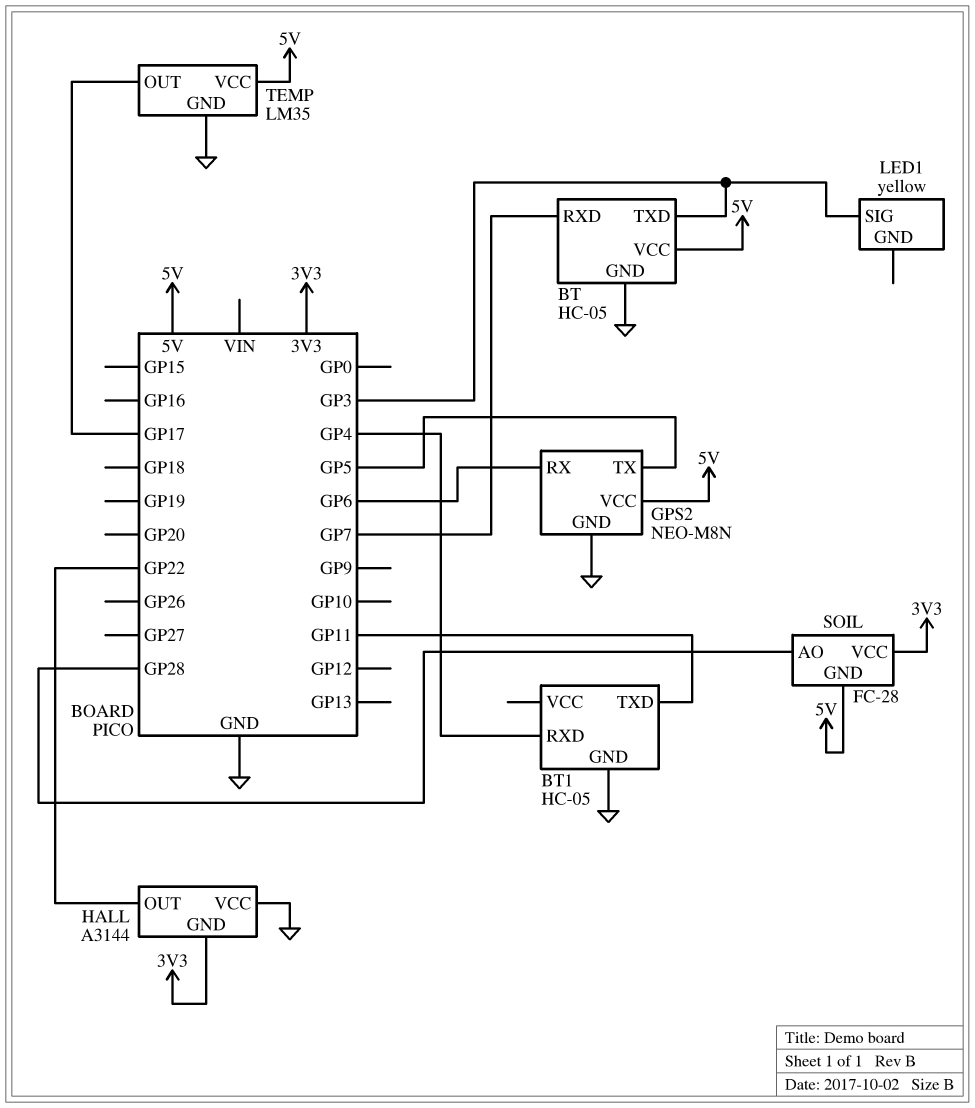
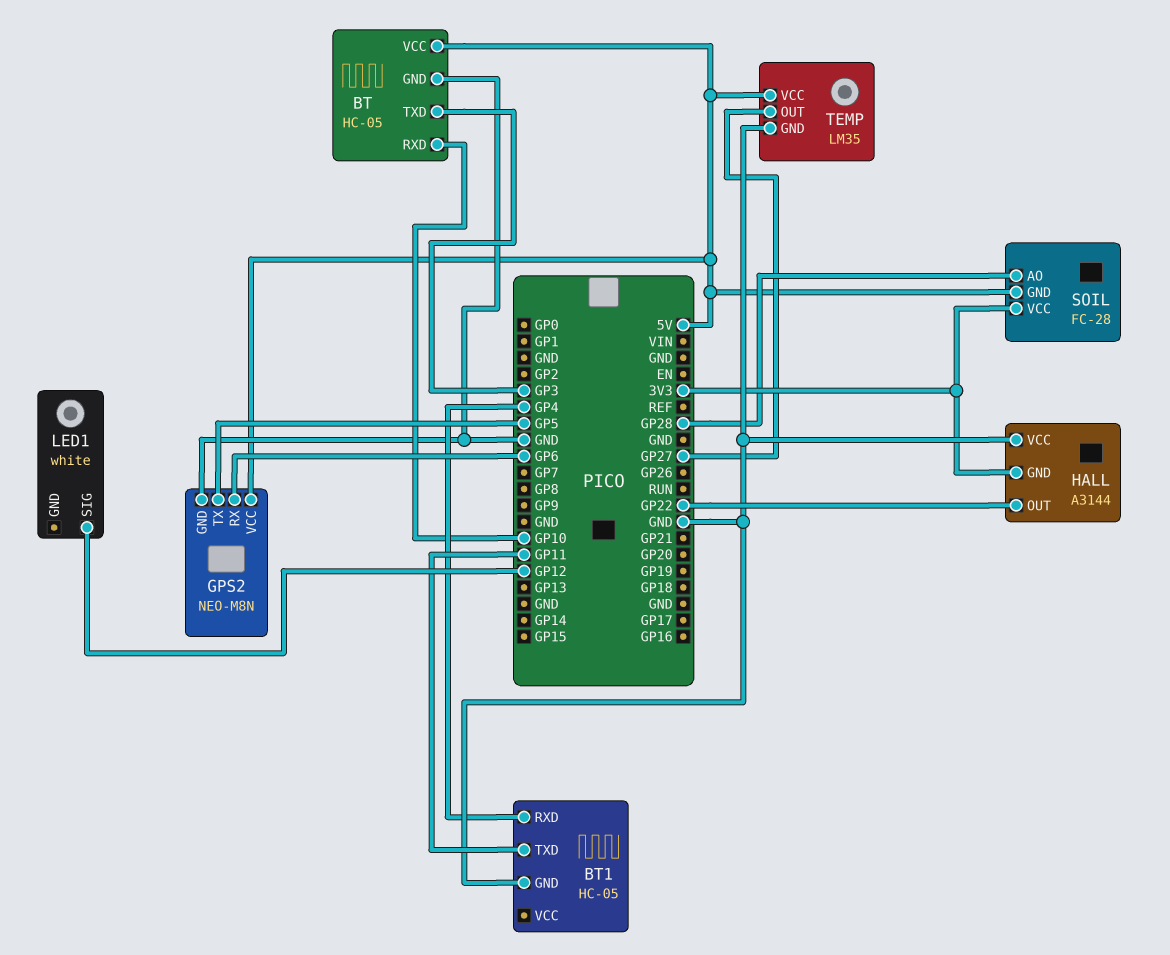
BT pin RXD: GP7 -> GP10
LED1: yellow -> white
LED1 pin SIG: GP3 -> GP12
TEMP pin OUT: GP17 -> GP27

